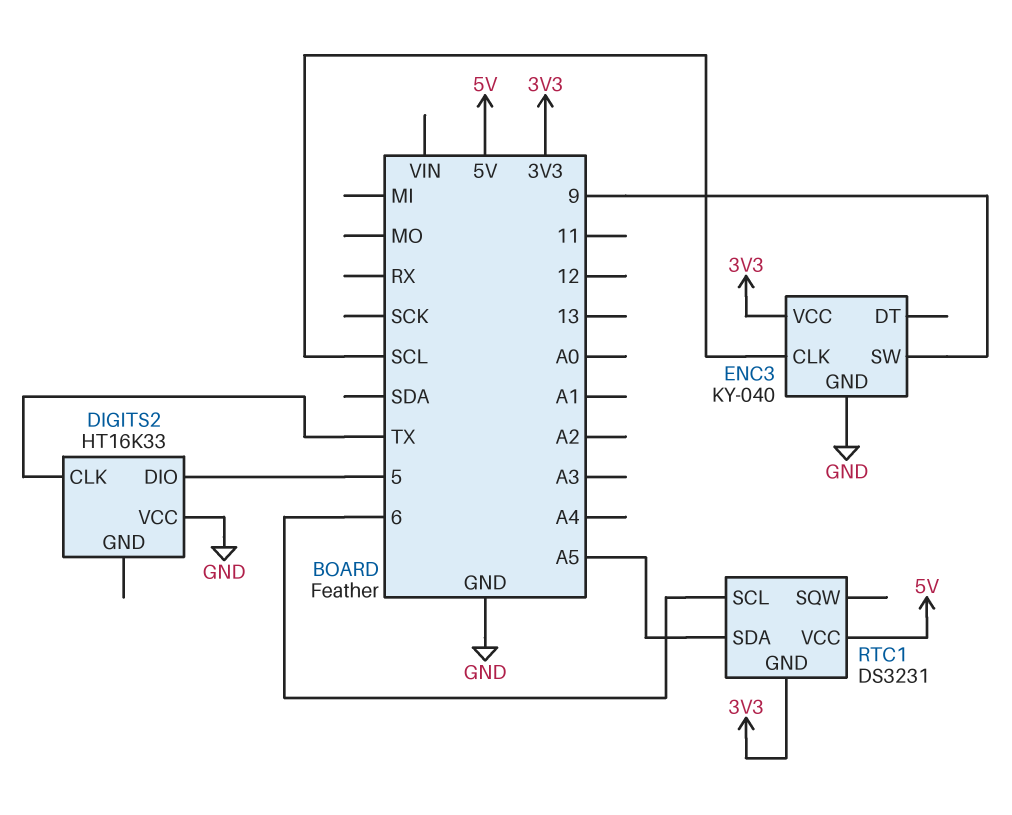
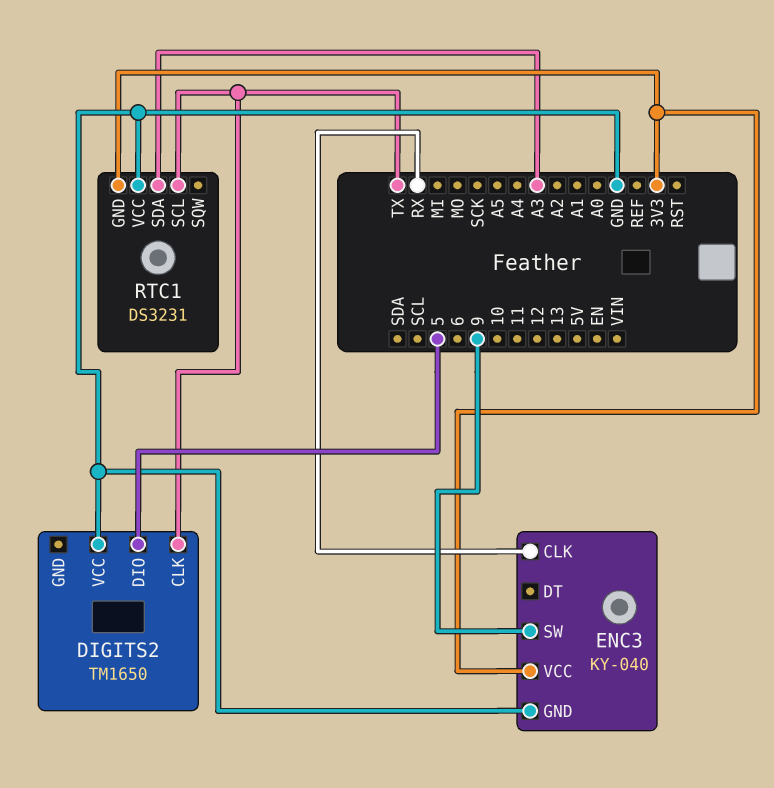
DIGITS2: HT16K33 -> TM1650
ENC3 pin CLK: SCL -> RX
RTC1 pin SCL: 6 -> TX
RTC1 pin SDA: A5 -> A3
RTC1 pin VCC: 5V -> GND

